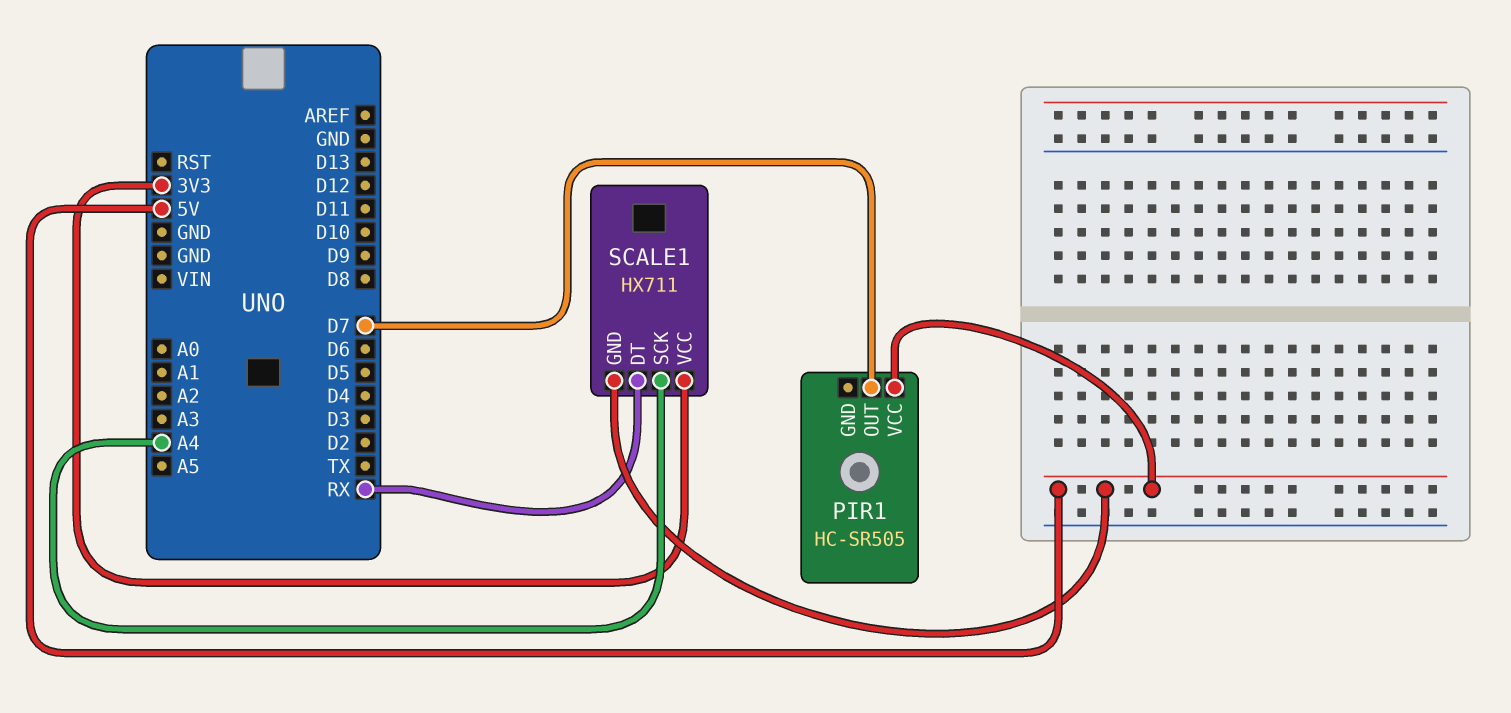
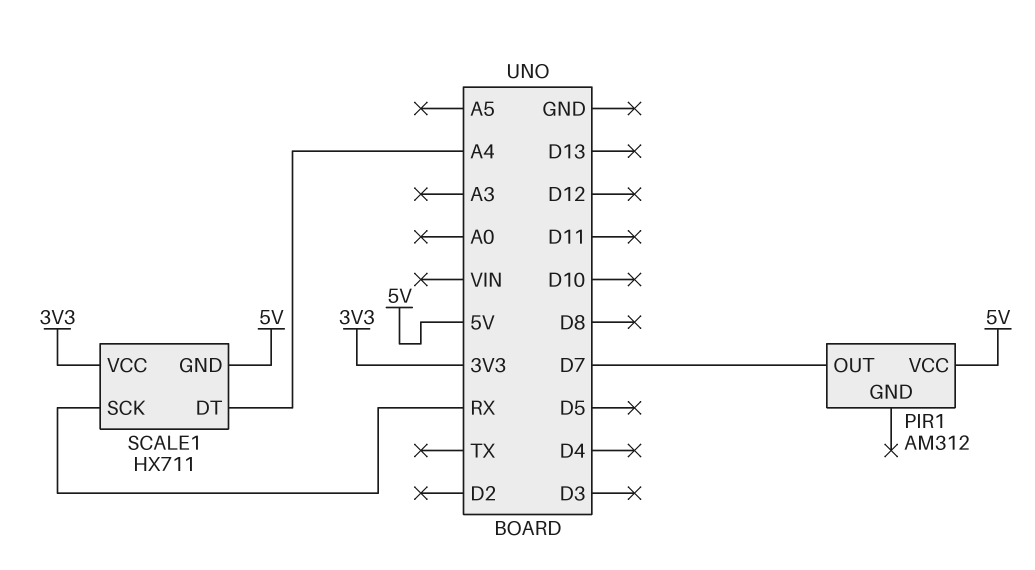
PIR1: HC-SR505 -> AM312
SCALE1 pin DT: RX -> A4
SCALE1 pin SCK: A4 -> RX

